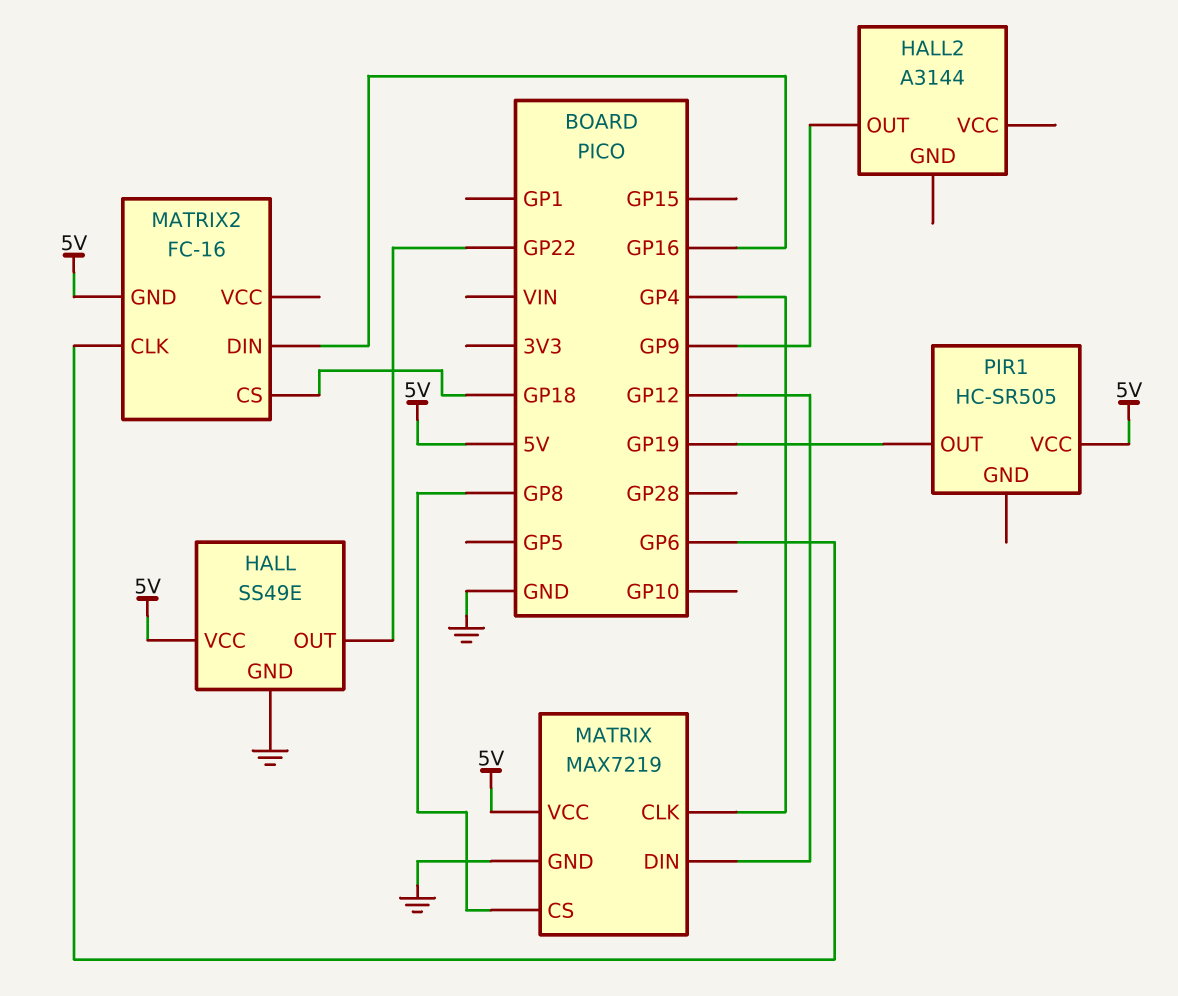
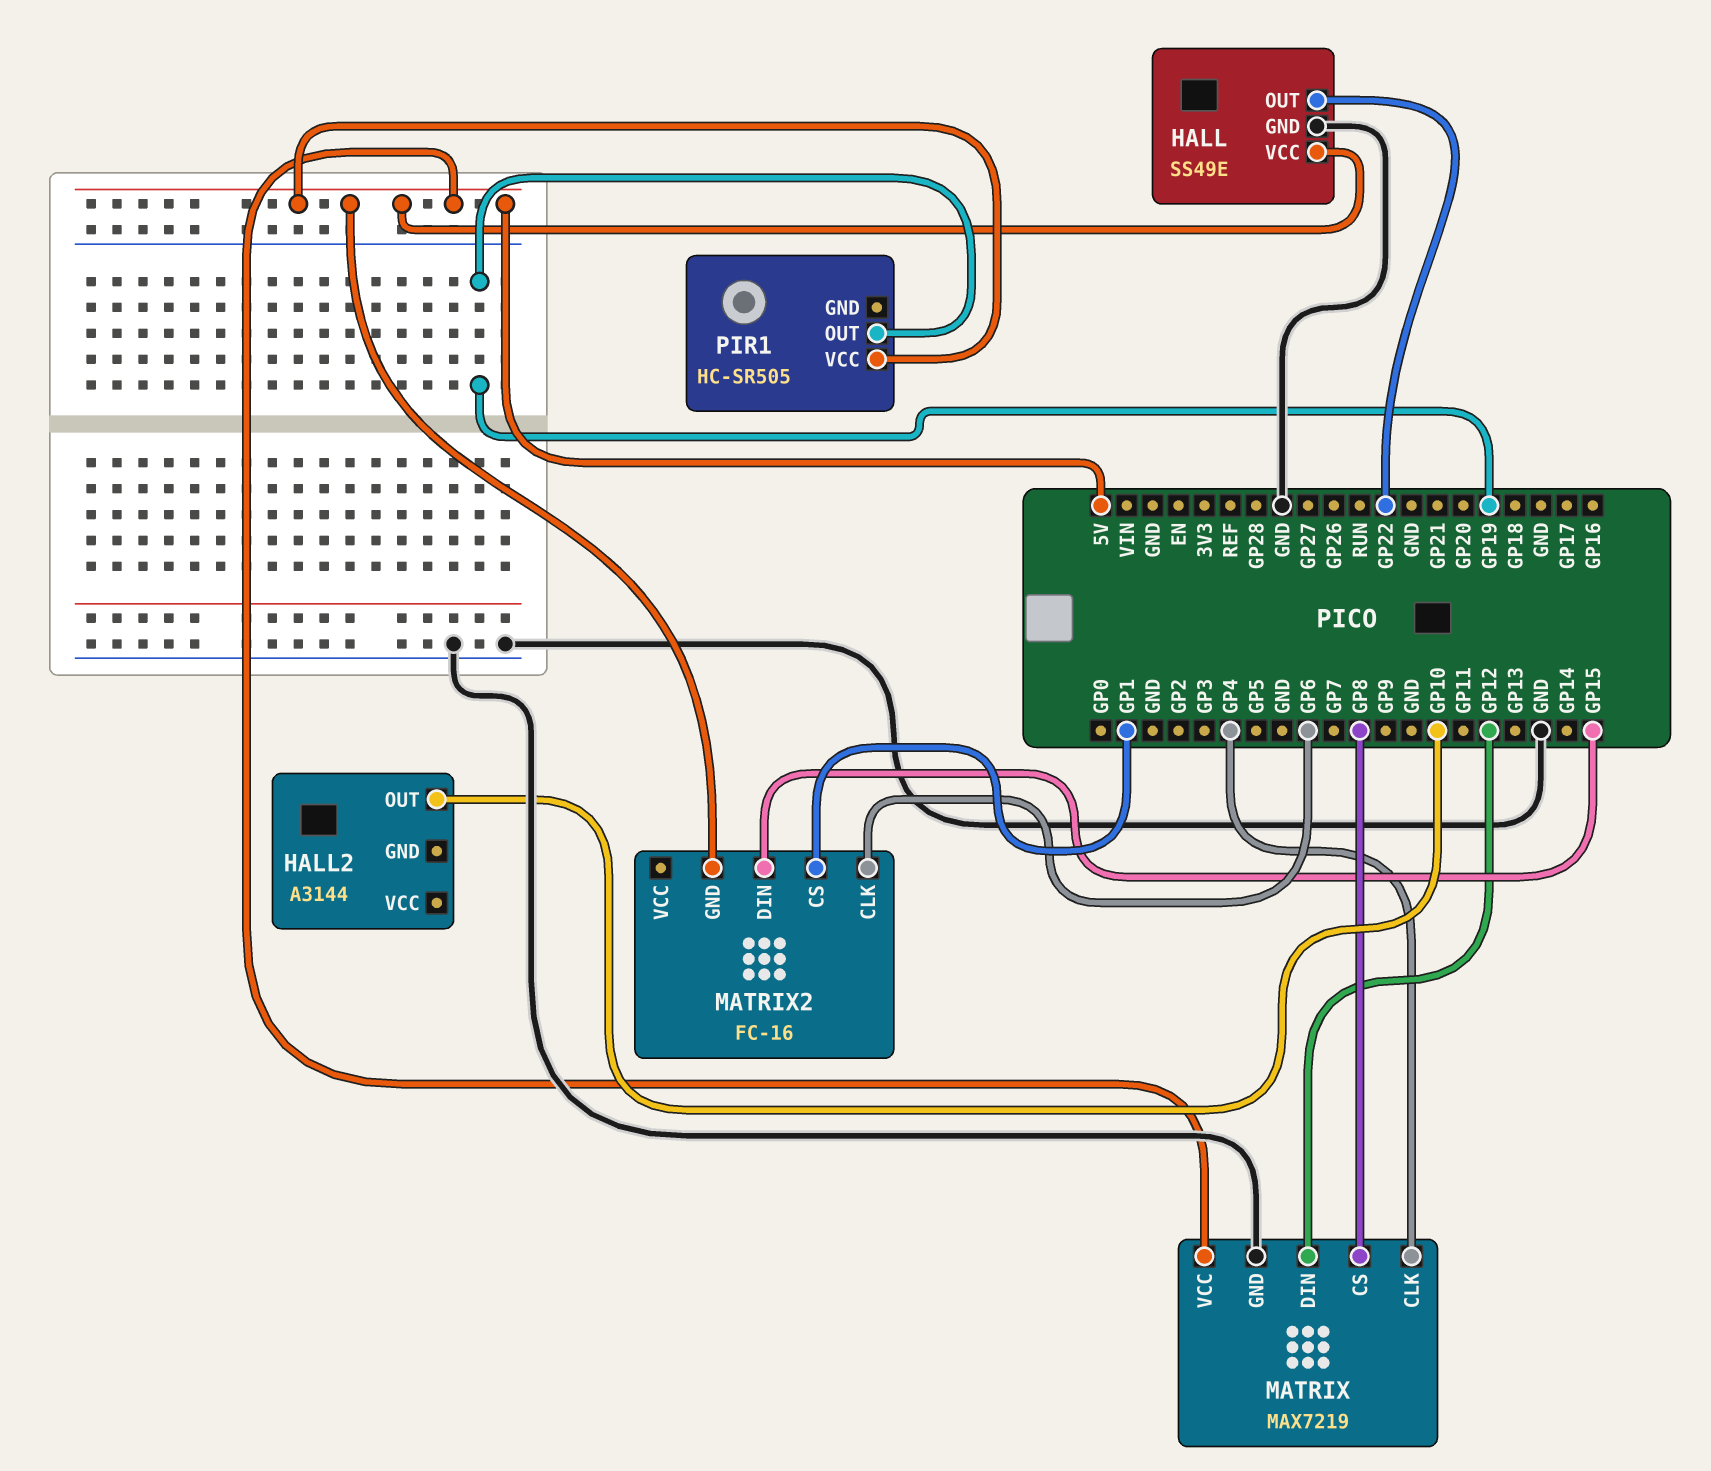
HALL2 pin OUT: GP9 -> GP10
MATRIX2 pin CS: GP18 -> GP1
MATRIX2 pin DIN: GP16 -> GP15

